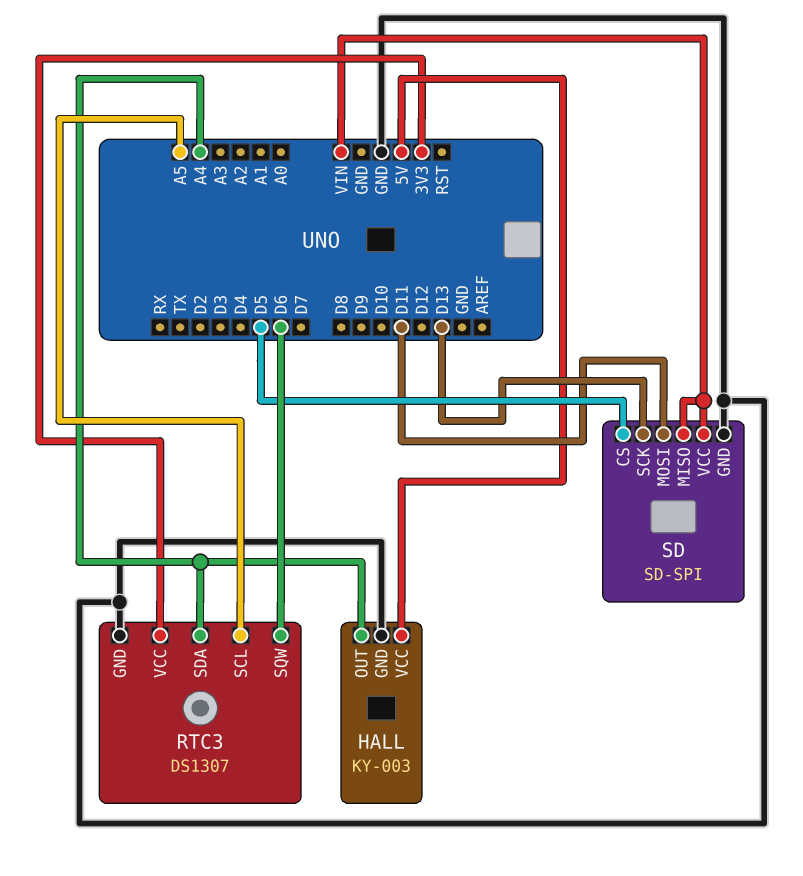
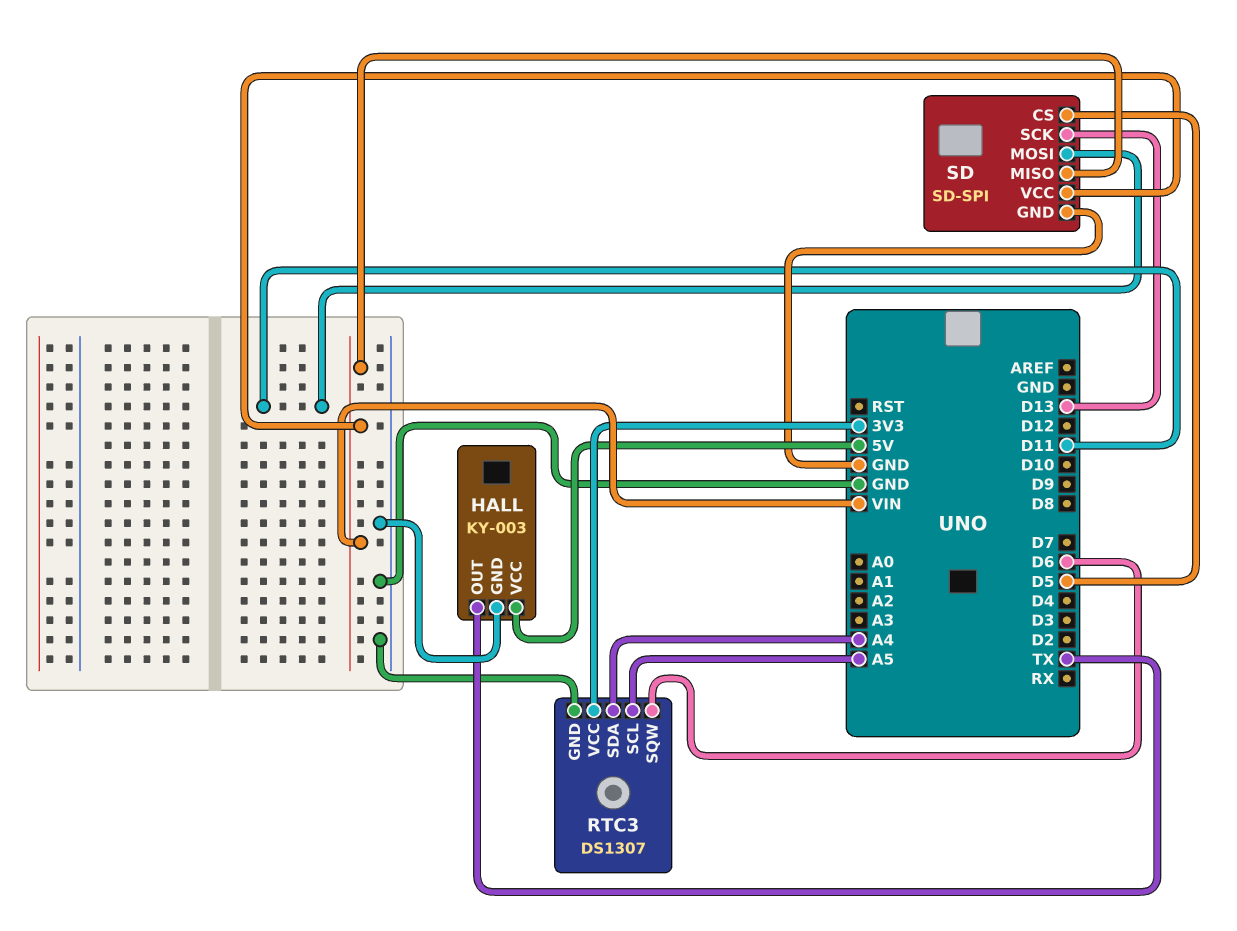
HALL pin OUT: A4 -> TX

